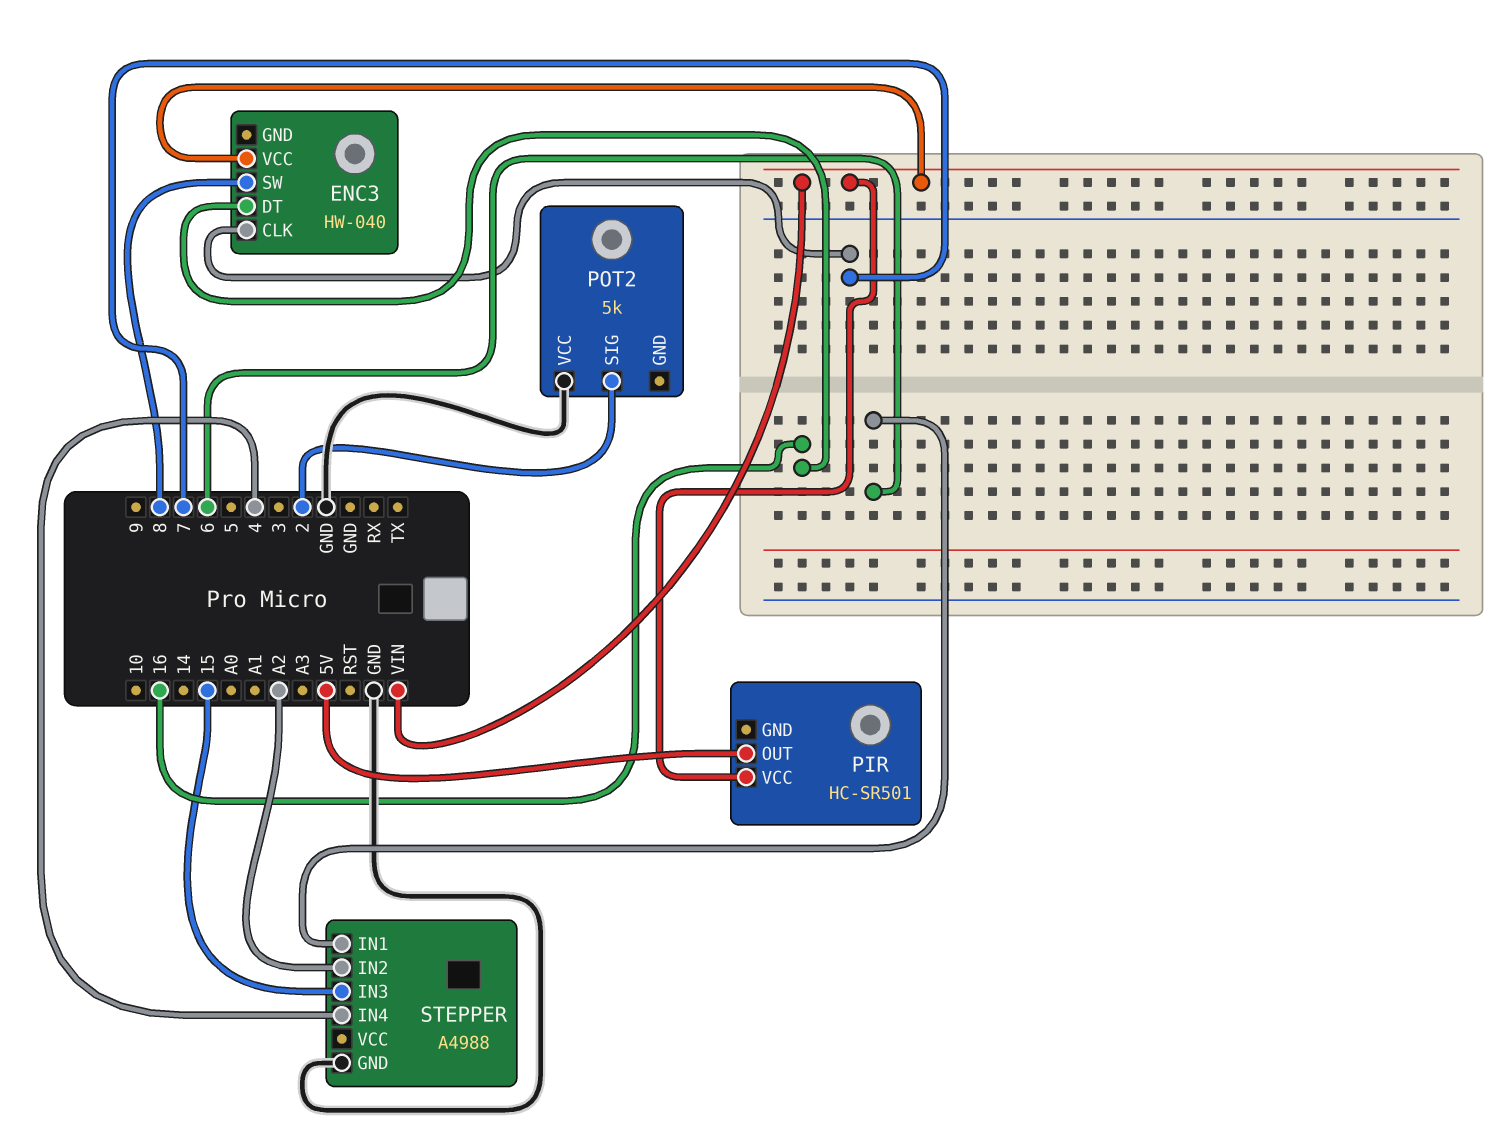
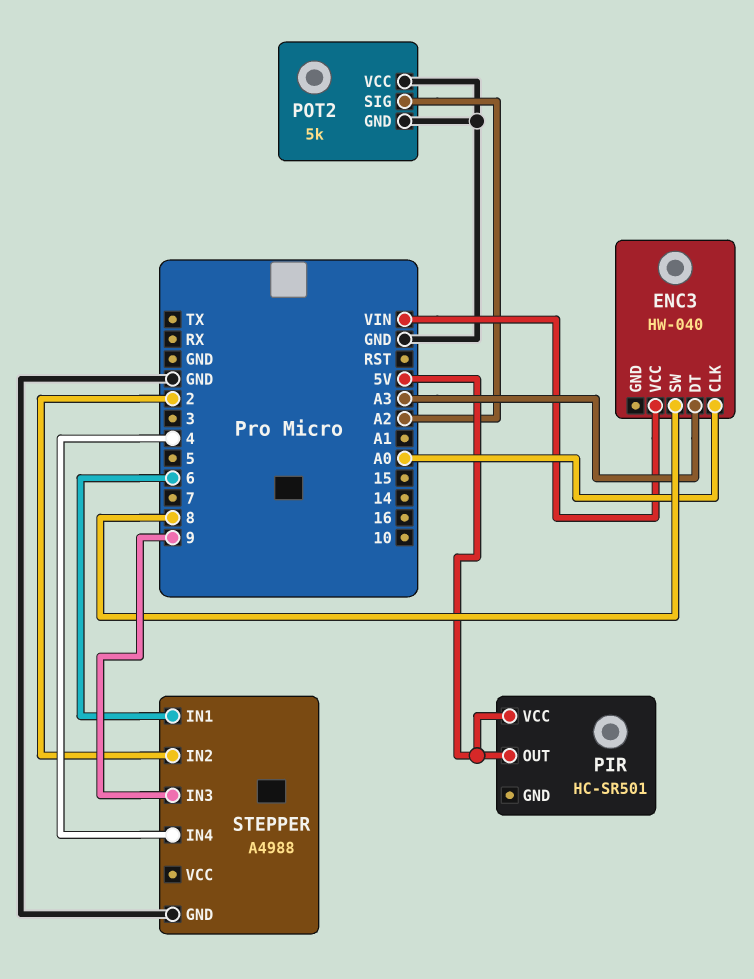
ENC3 pin CLK: 7 -> A0
ENC3 pin DT: 16 -> A3
PIR pin VCC: VIN -> 5V
POT2 pin GND: none -> GND
POT2 pin SIG: 2 -> A2
STEPPER pin IN2: A2 -> 2
STEPPER pin IN3: 15 -> 9

